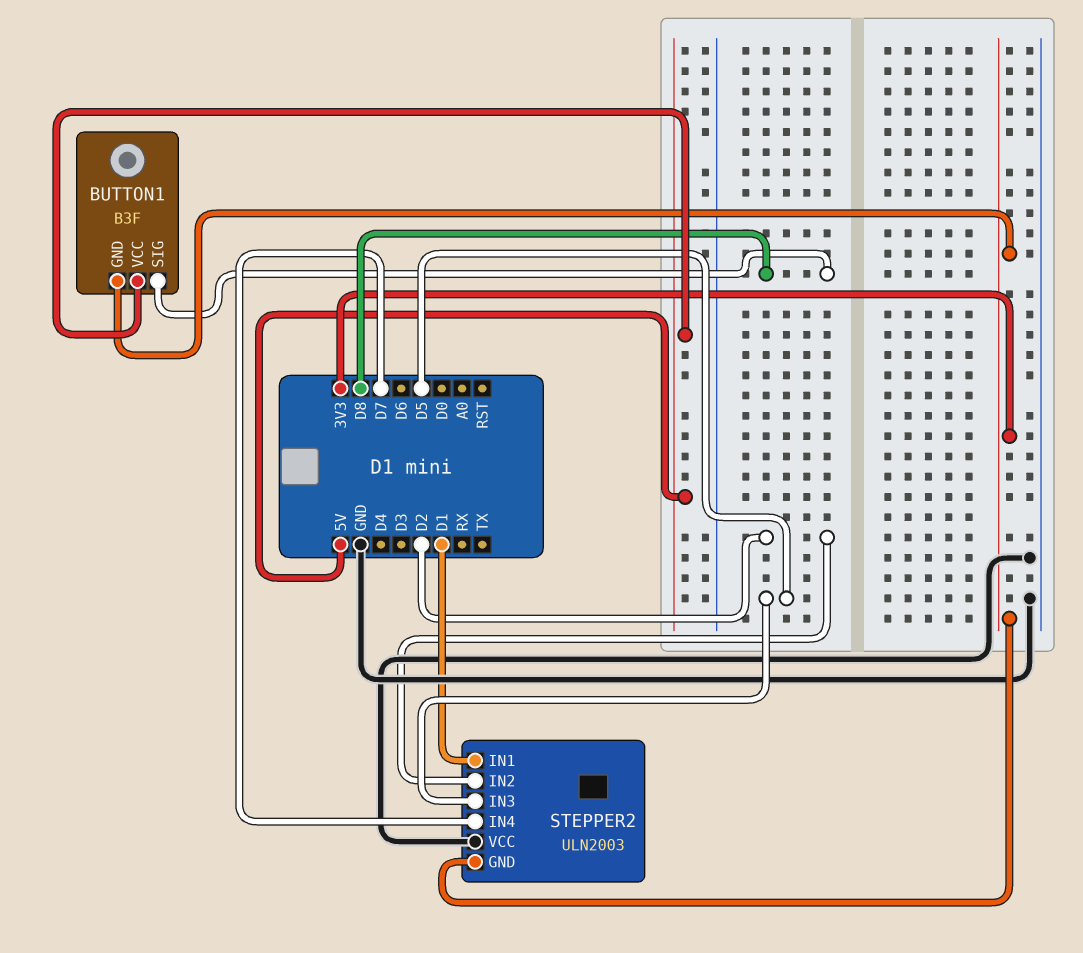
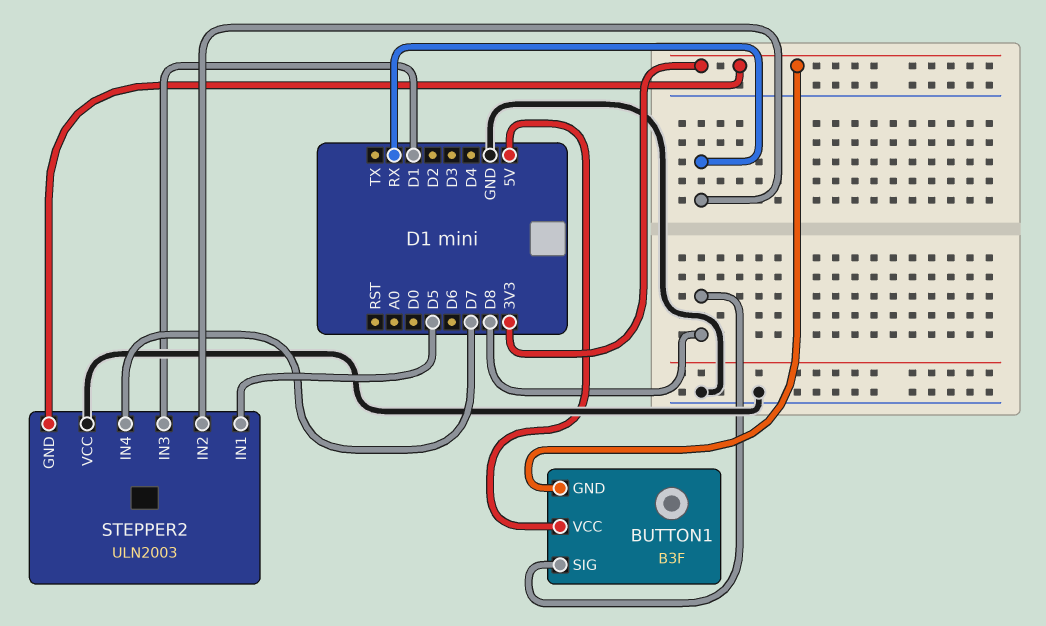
STEPPER2 pin IN1: D1 -> D5
STEPPER2 pin IN2: D2 -> RX
STEPPER2 pin IN3: D5 -> D1

